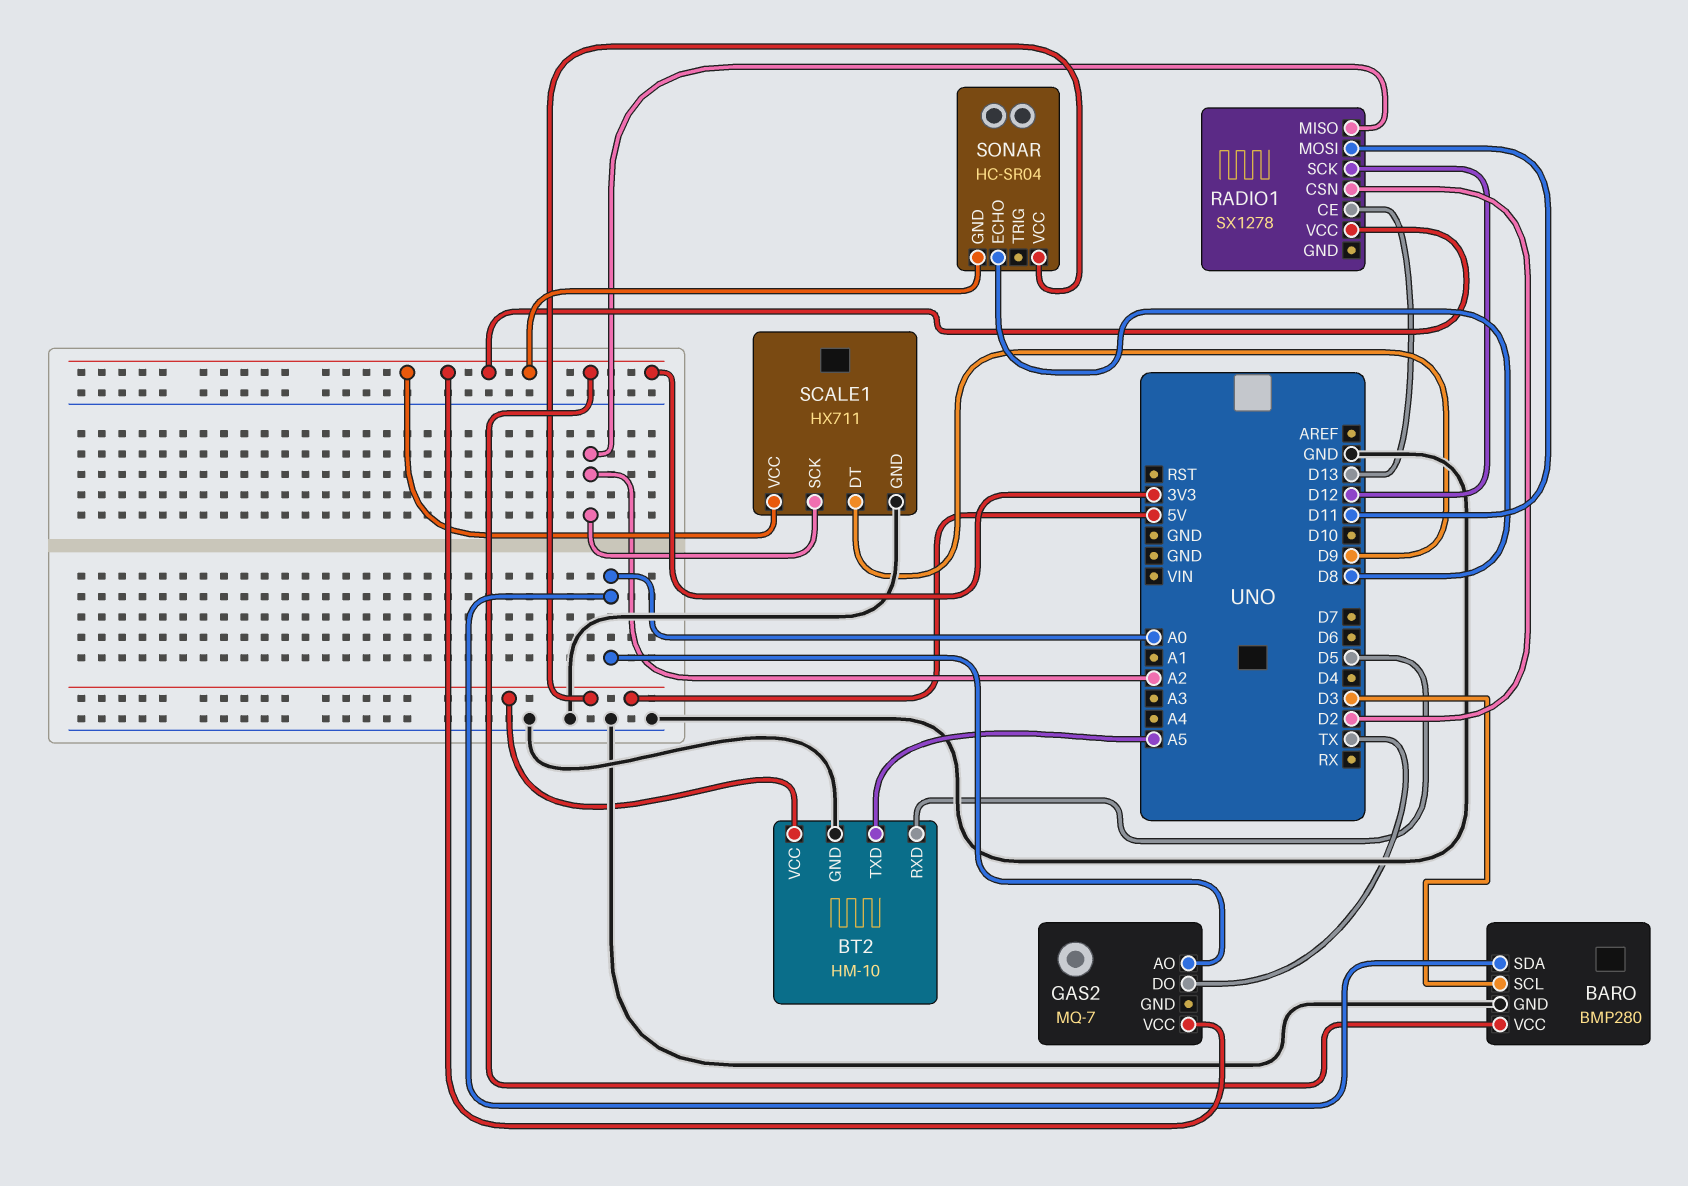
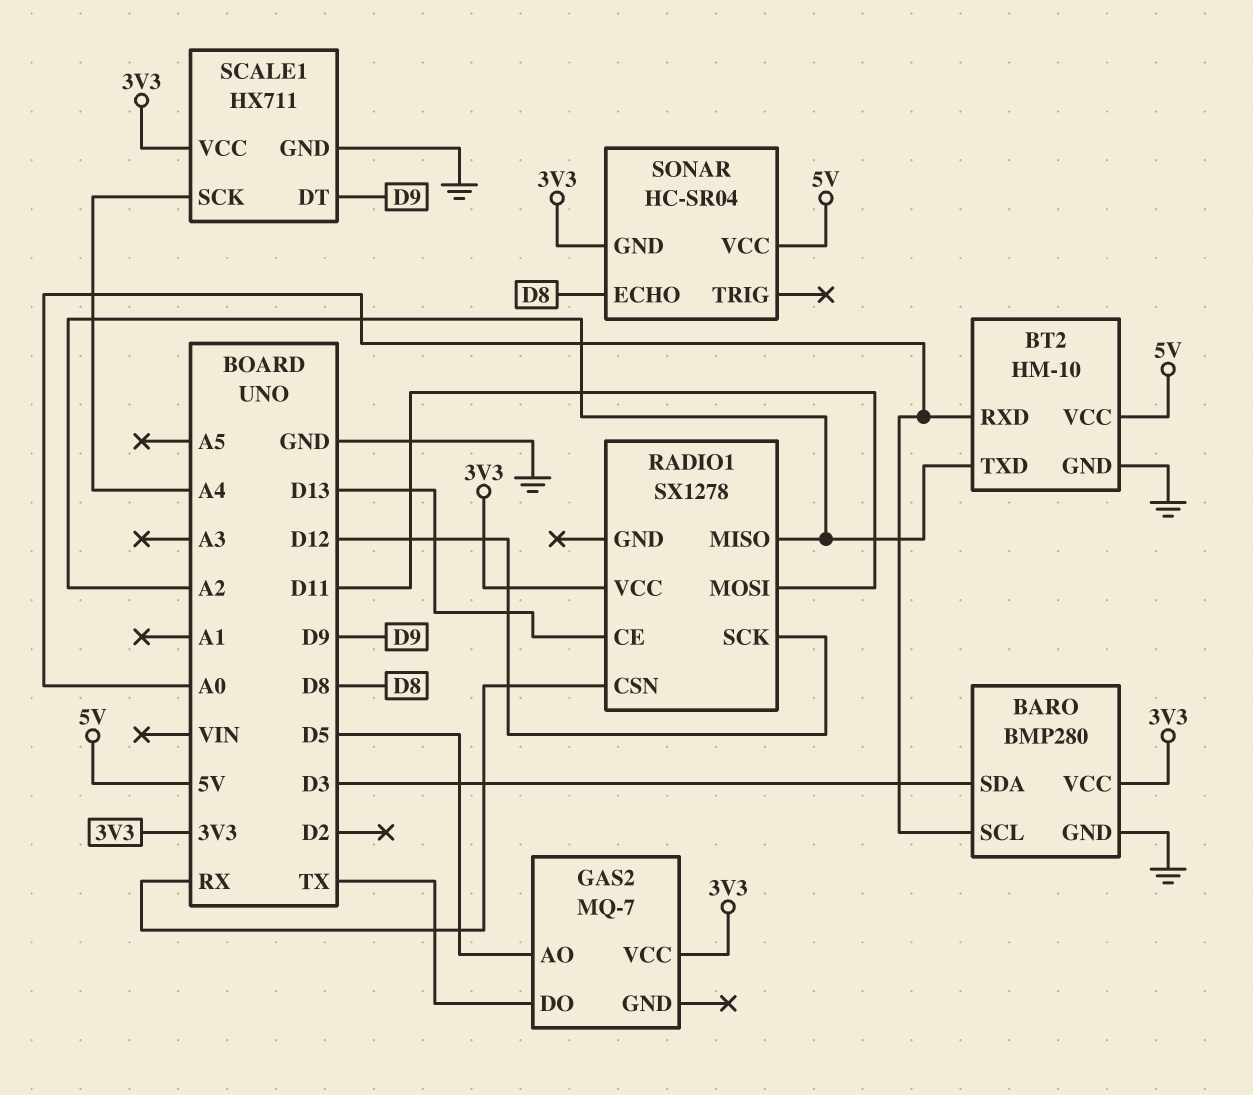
BARO pin SCL: D3 -> A0
BARO pin SDA: A0 -> D3
BT2 pin RXD: D5 -> A0
BT2 pin TXD: A5 -> A2
GAS2 pin AO: A0 -> D5
RADIO1 pin CSN: D2 -> RX
SCALE1 pin SCK: A2 -> A4

